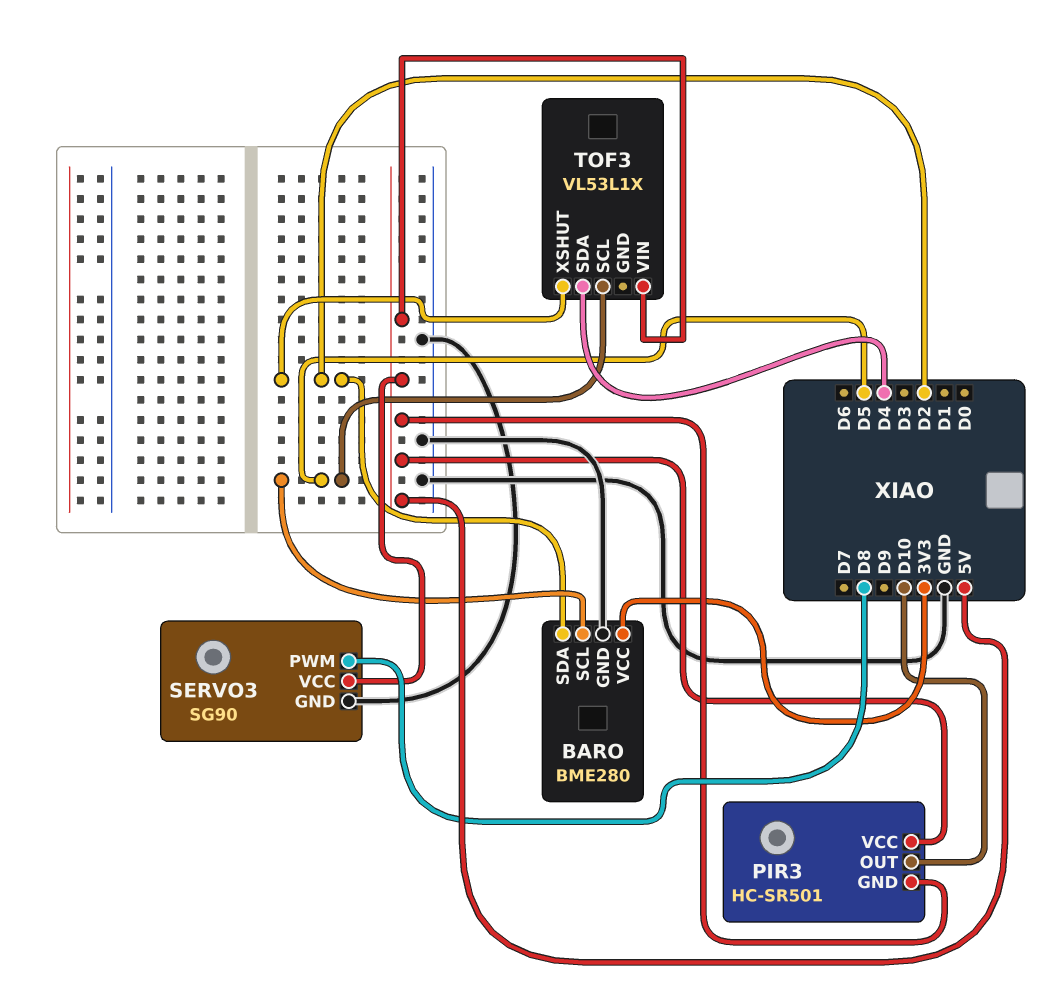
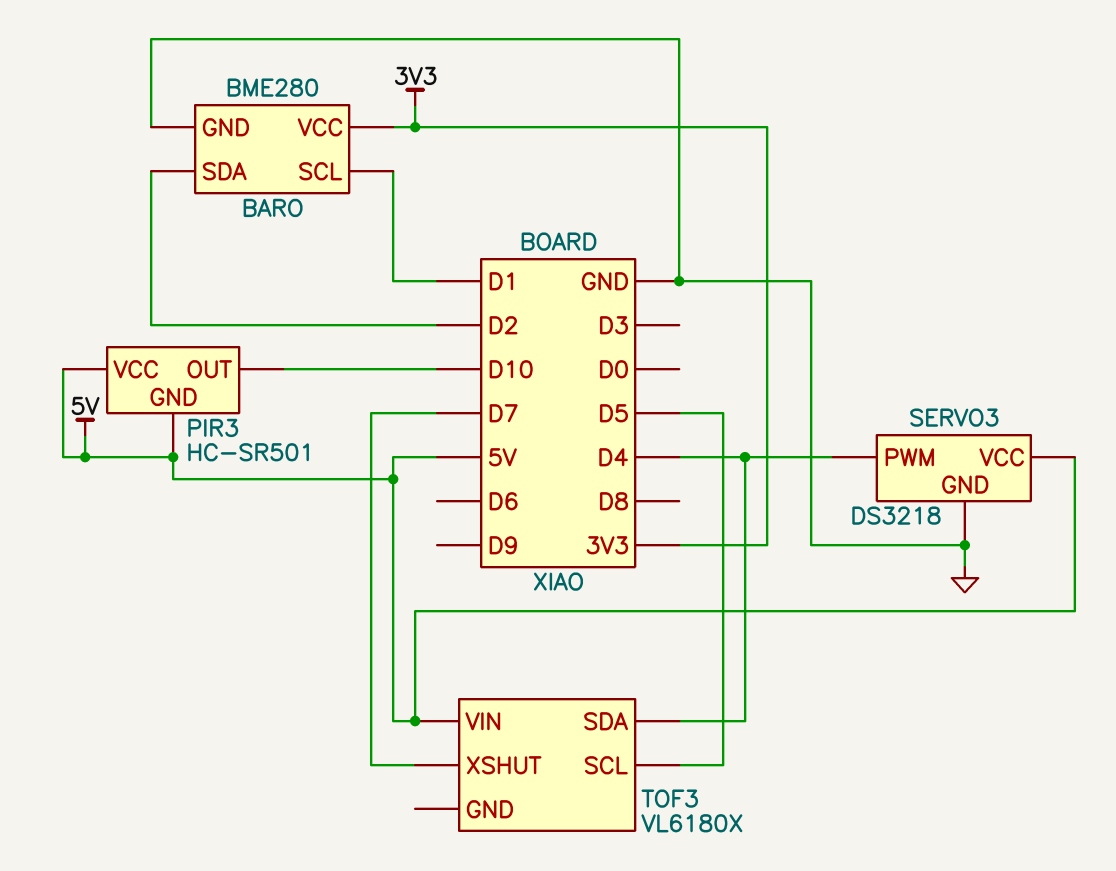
BARO pin SCL: D5 -> D1
SERVO3: SG90 -> DS3218
SERVO3 pin PWM: D8 -> D4
TOF3: VL53L1X -> VL6180X
TOF3 pin XSHUT: D2 -> D7

